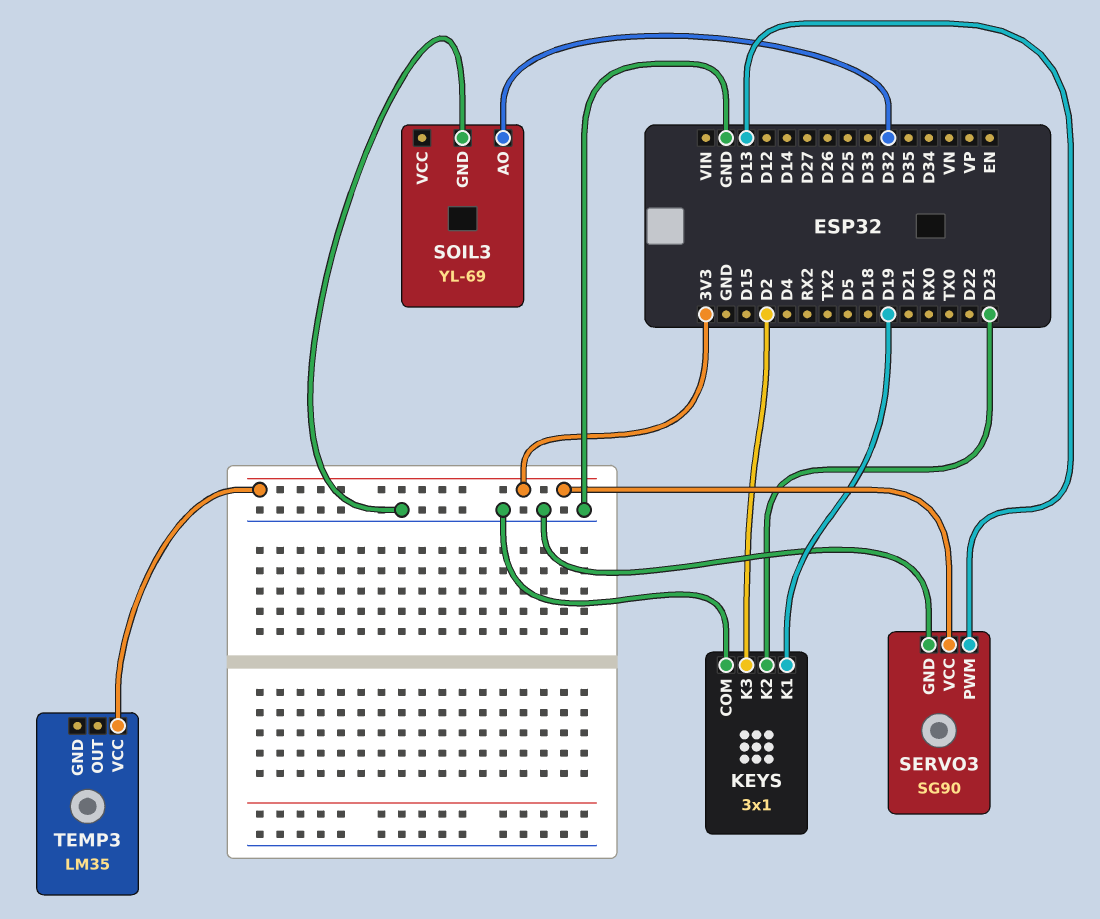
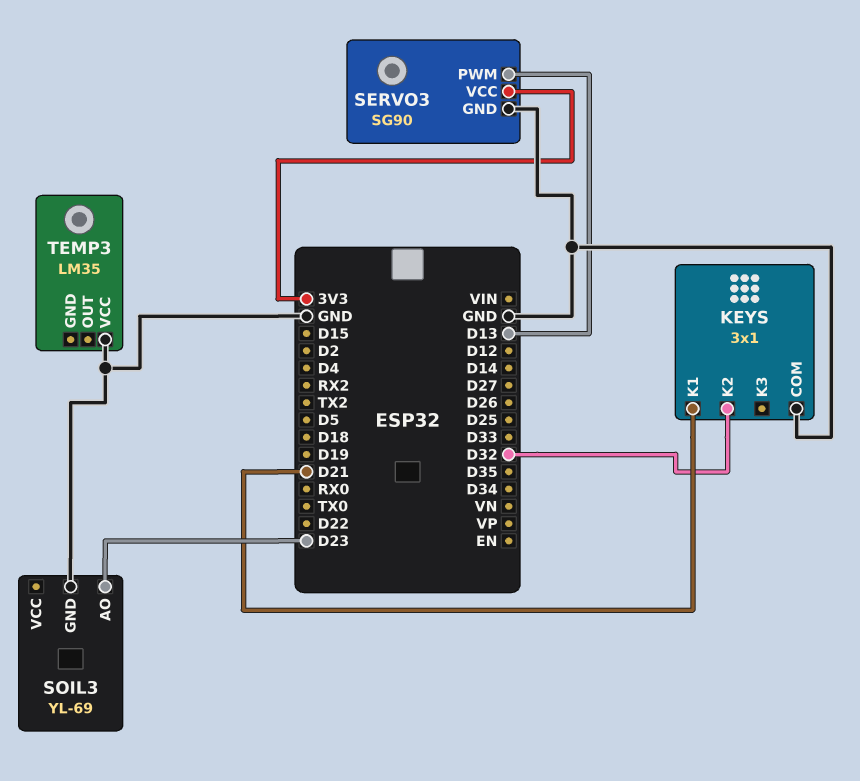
KEYS pin K1: D19 -> D21
KEYS pin K2: D23 -> D32
KEYS pin K3: D2 -> none
SOIL3 pin AO: D32 -> D23
TEMP3 pin VCC: 3V3 -> GND

